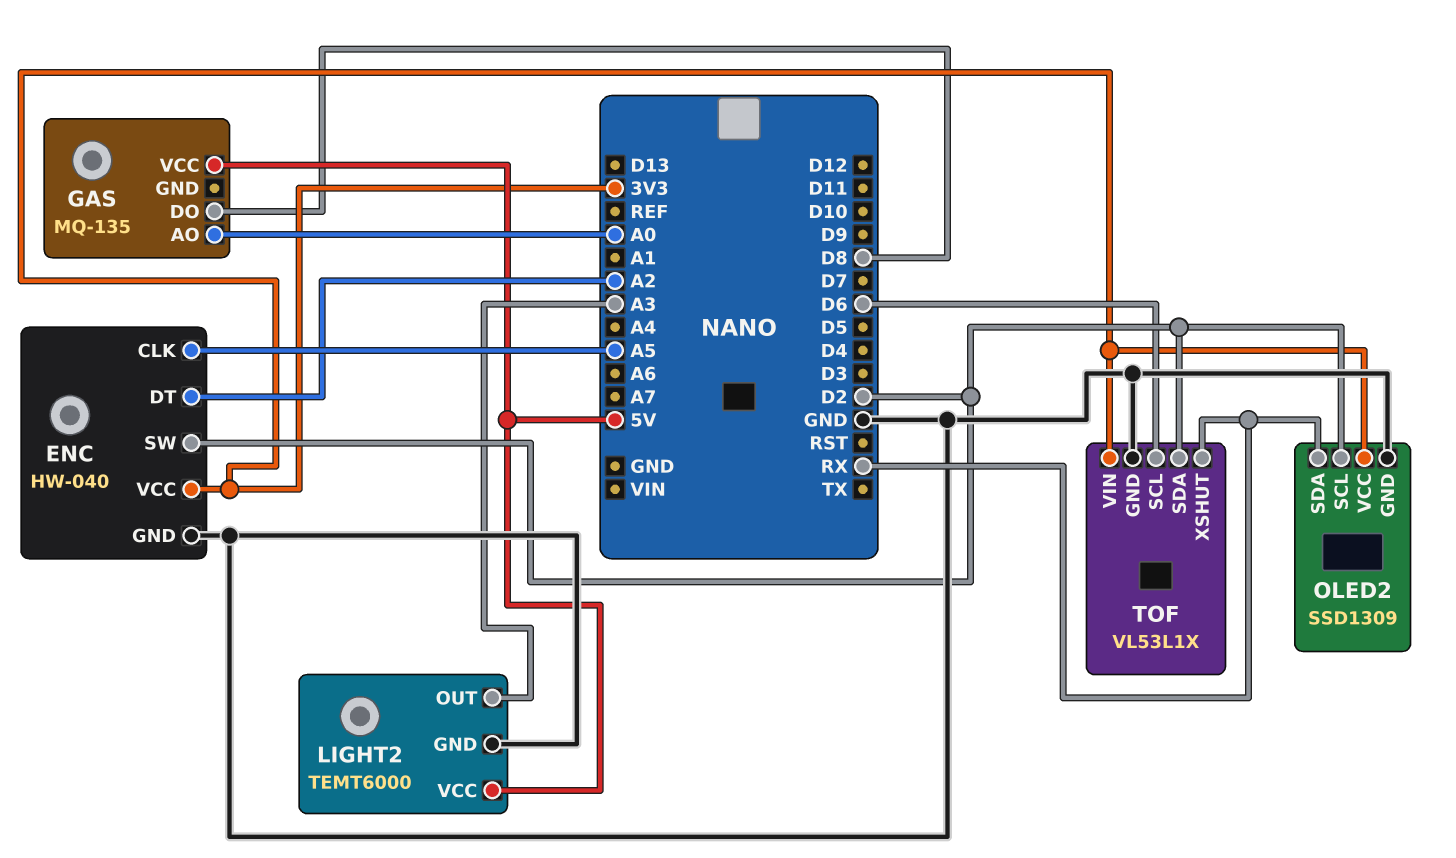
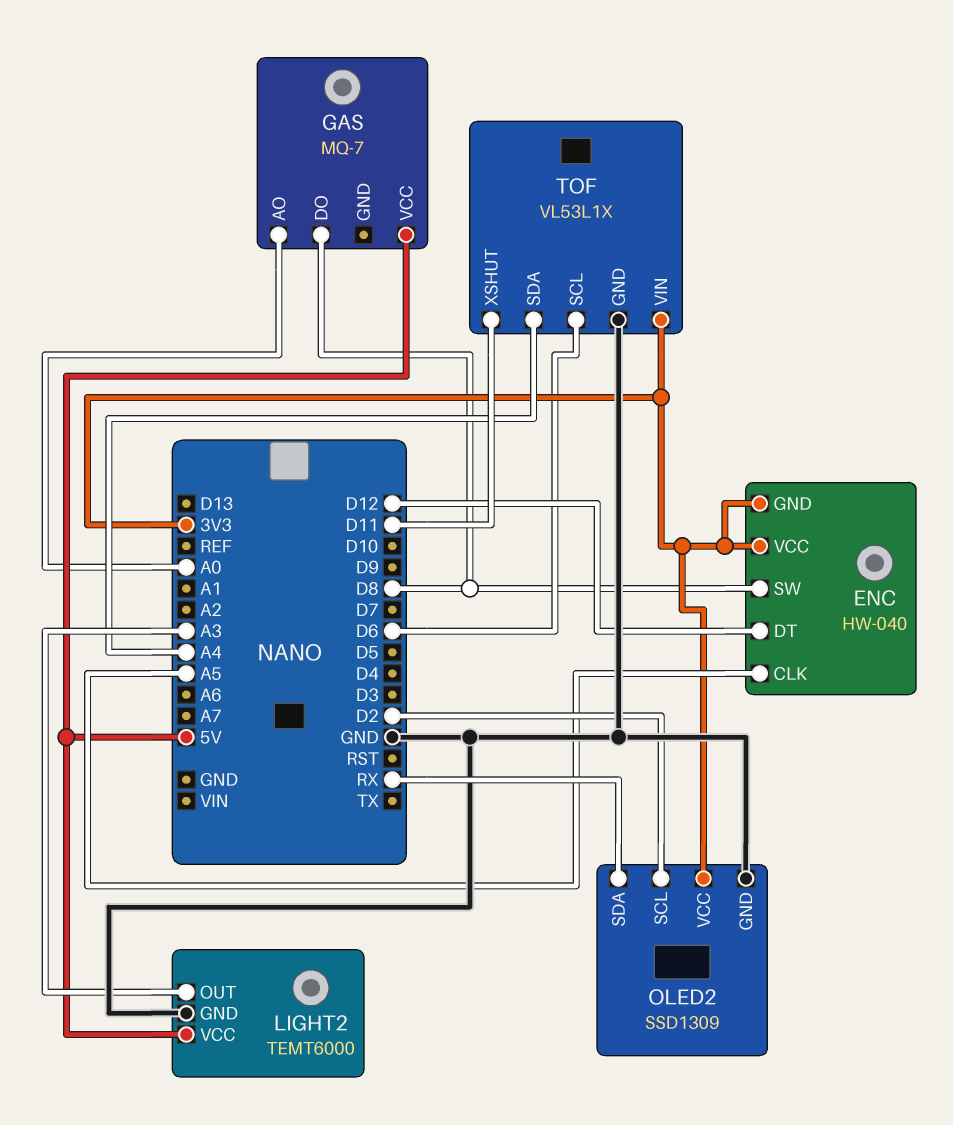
ENC pin DT: A2 -> D12
ENC pin GND: GND -> 3V3
ENC pin SW: D2 -> D8
GAS: MQ-135 -> MQ-7
TOF pin SDA: D2 -> A4
TOF pin XSHUT: RX -> D11

